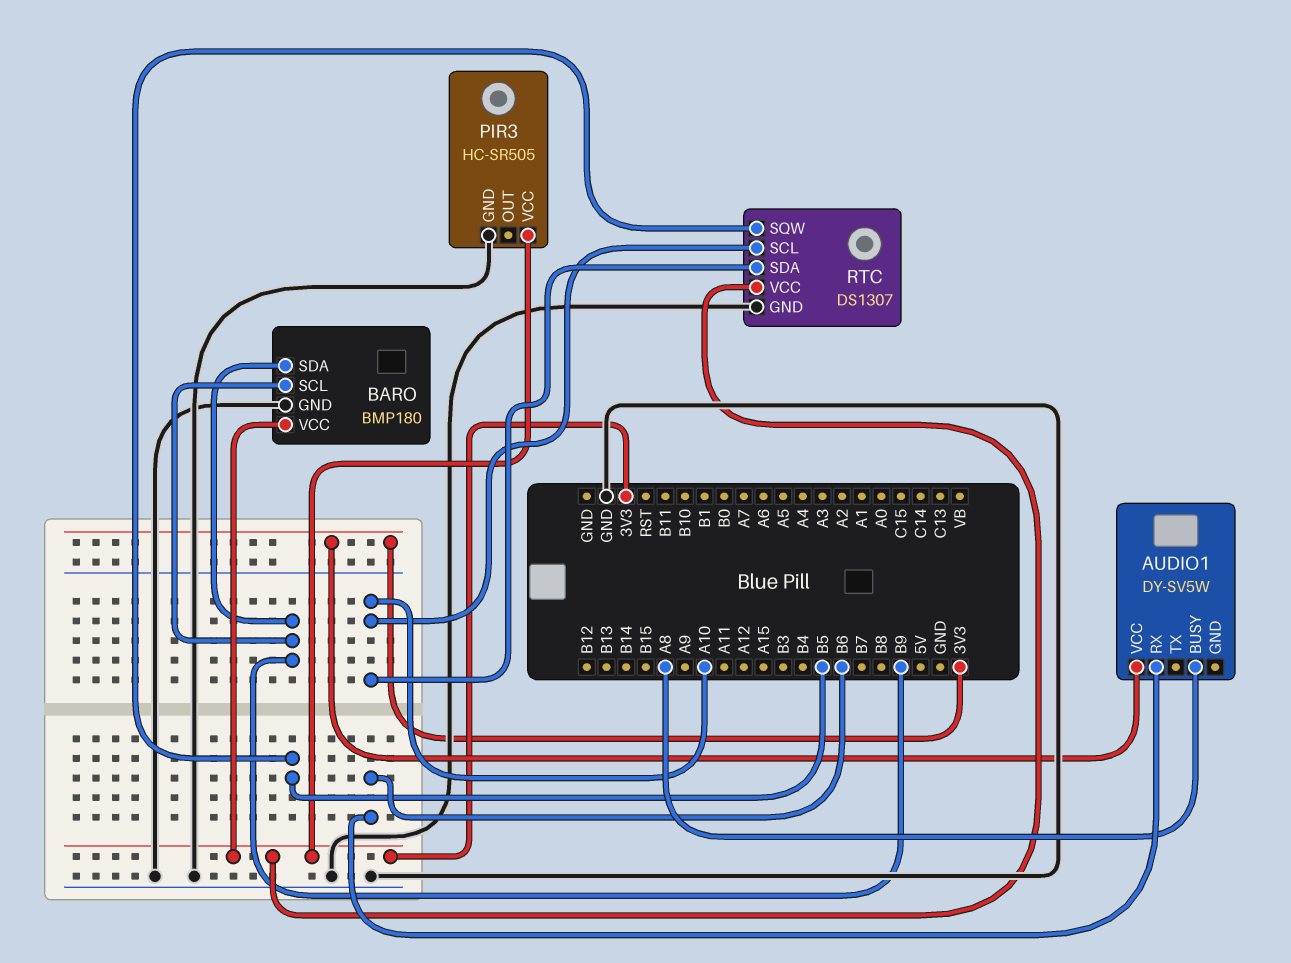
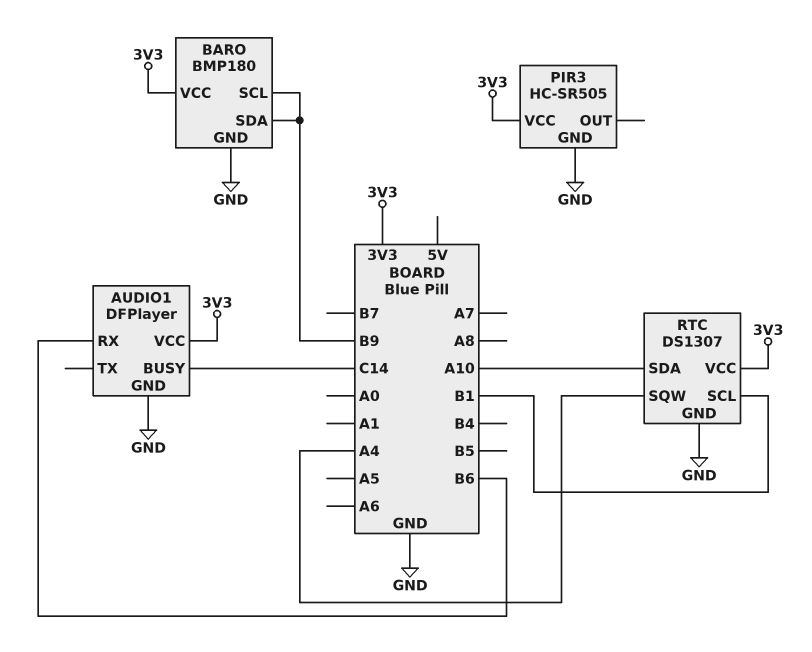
AUDIO1: DY-SV5W -> DFPlayer
AUDIO1 pin BUSY: A8 -> C14
AUDIO1 pin GND: none -> GND
RTC pin SCL: A10 -> B1
RTC pin SQW: B5 -> A4

